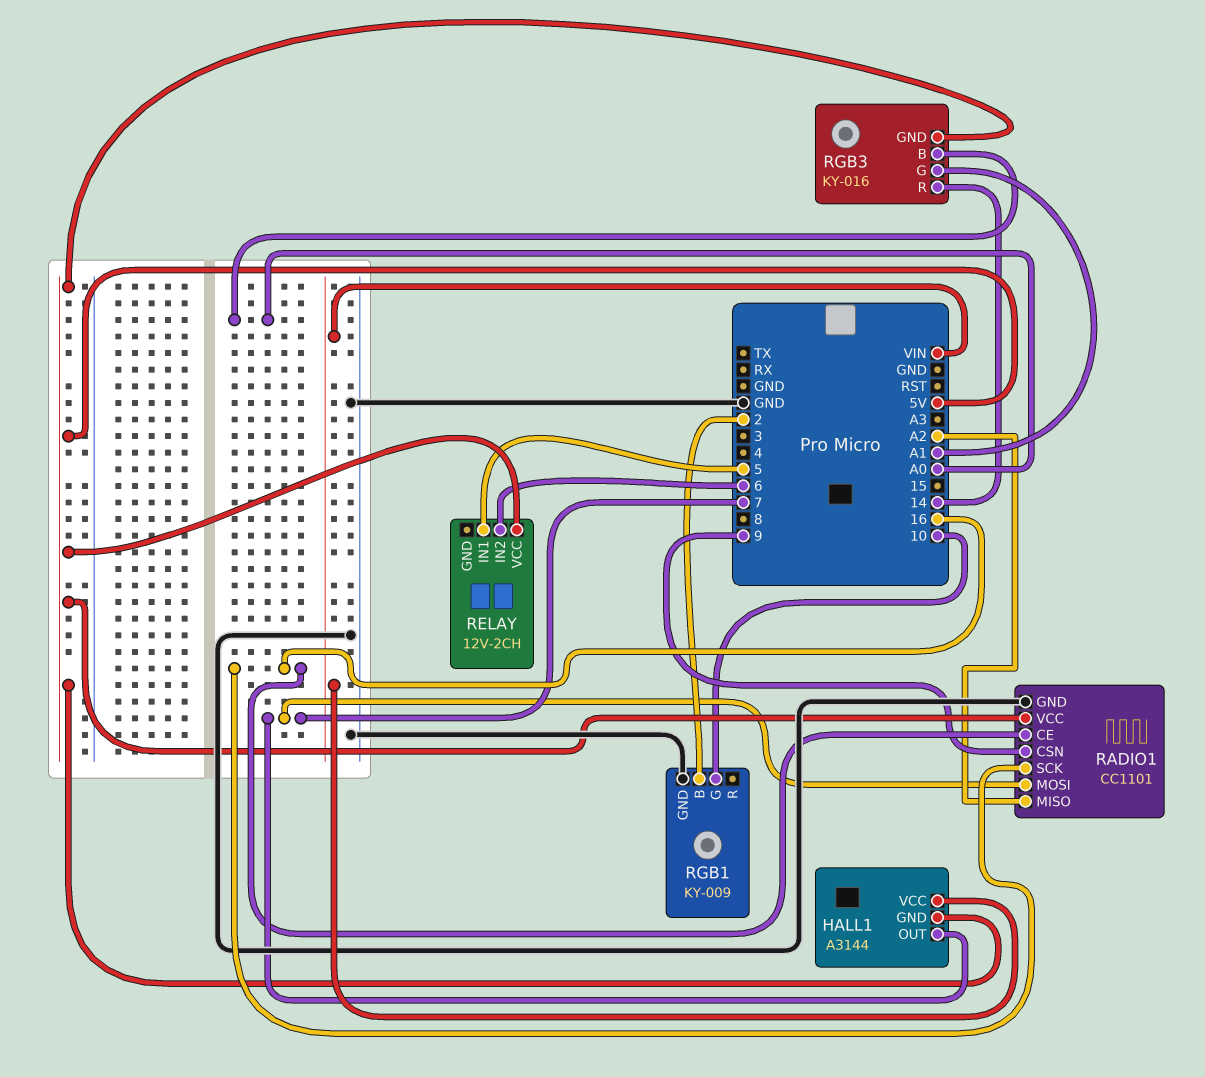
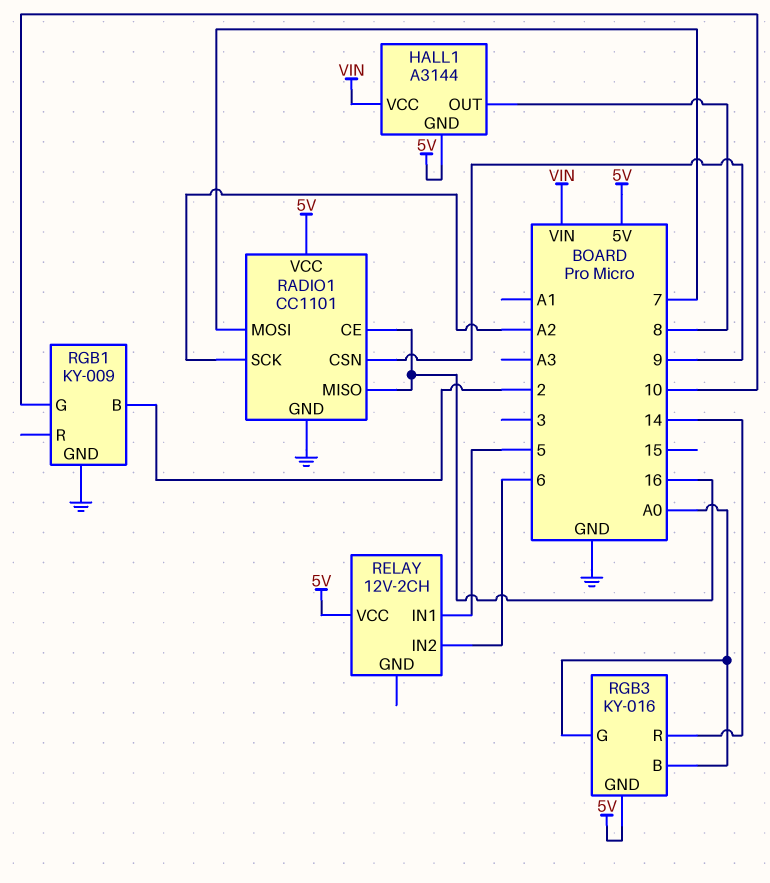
HALL1 pin OUT: 7 -> 8
RADIO1 pin MISO: A2 -> 16
RADIO1 pin SCK: 16 -> A2
RGB3 pin G: A1 -> A0

